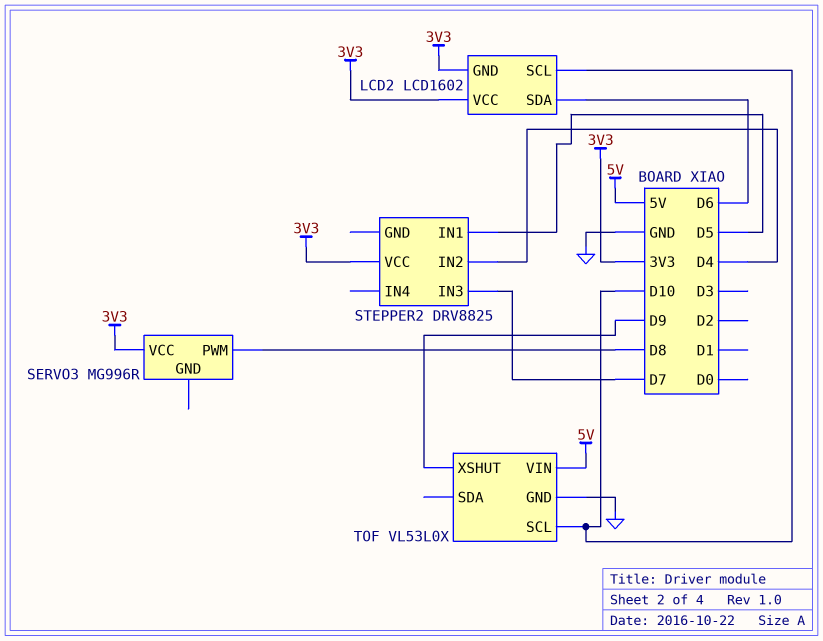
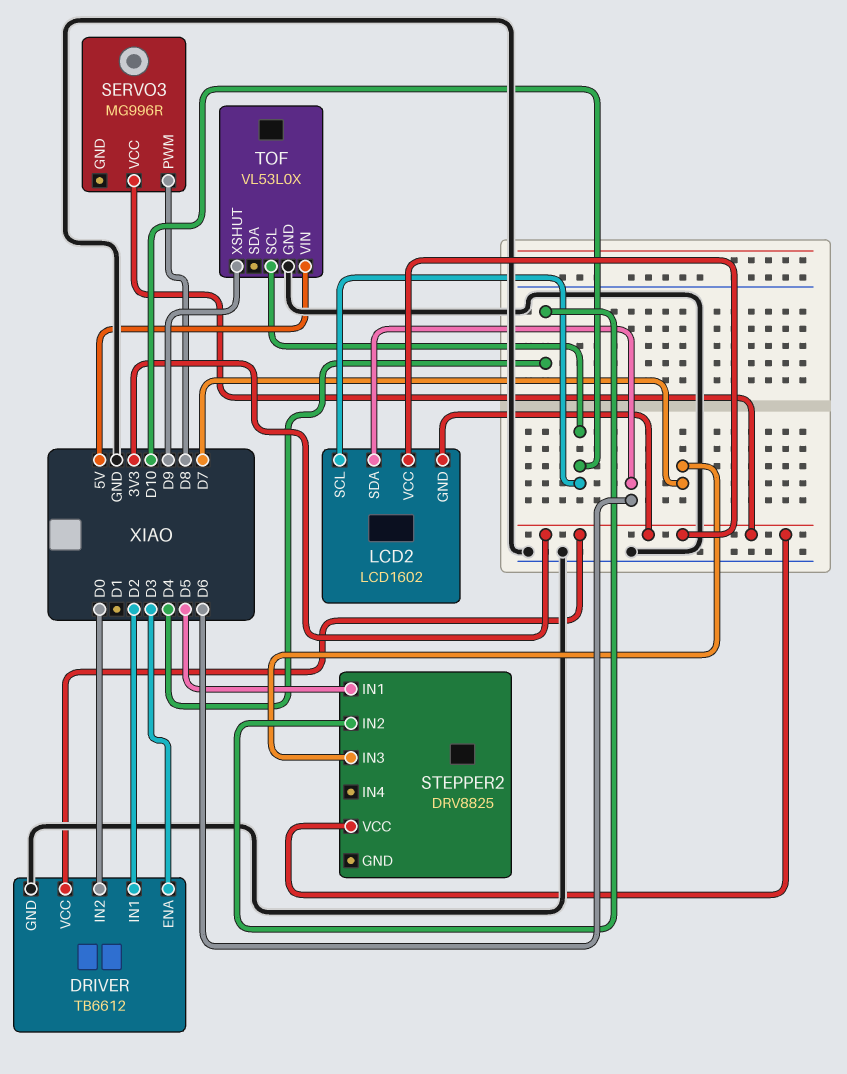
DRIVER: none -> TB6612
DRIVER pin ENA: none -> D3
DRIVER pin GND: none -> GND
DRIVER pin IN1: none -> D2
DRIVER pin IN2: none -> D0
DRIVER pin VCC: none -> 3V3

